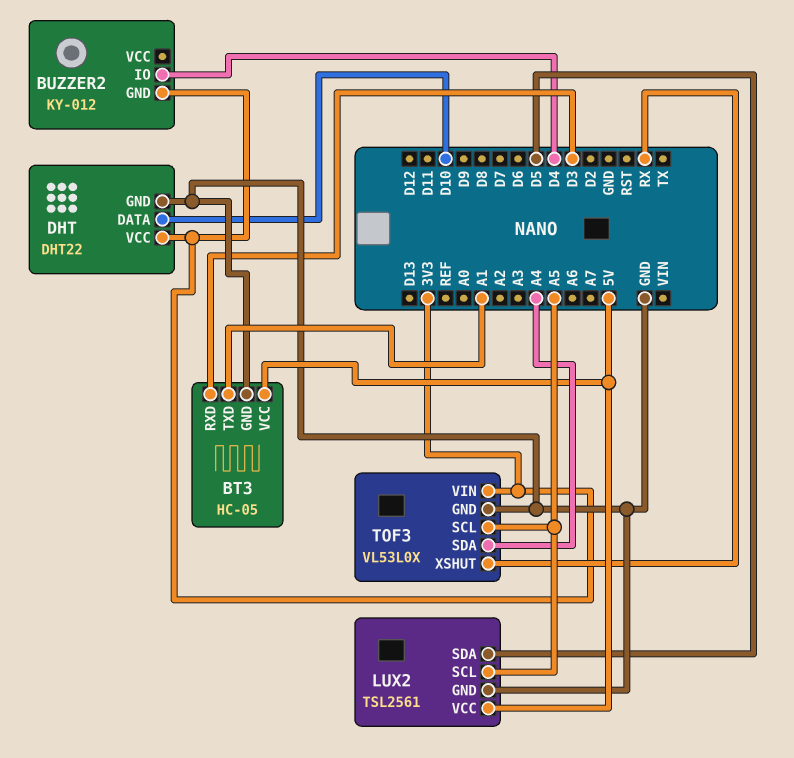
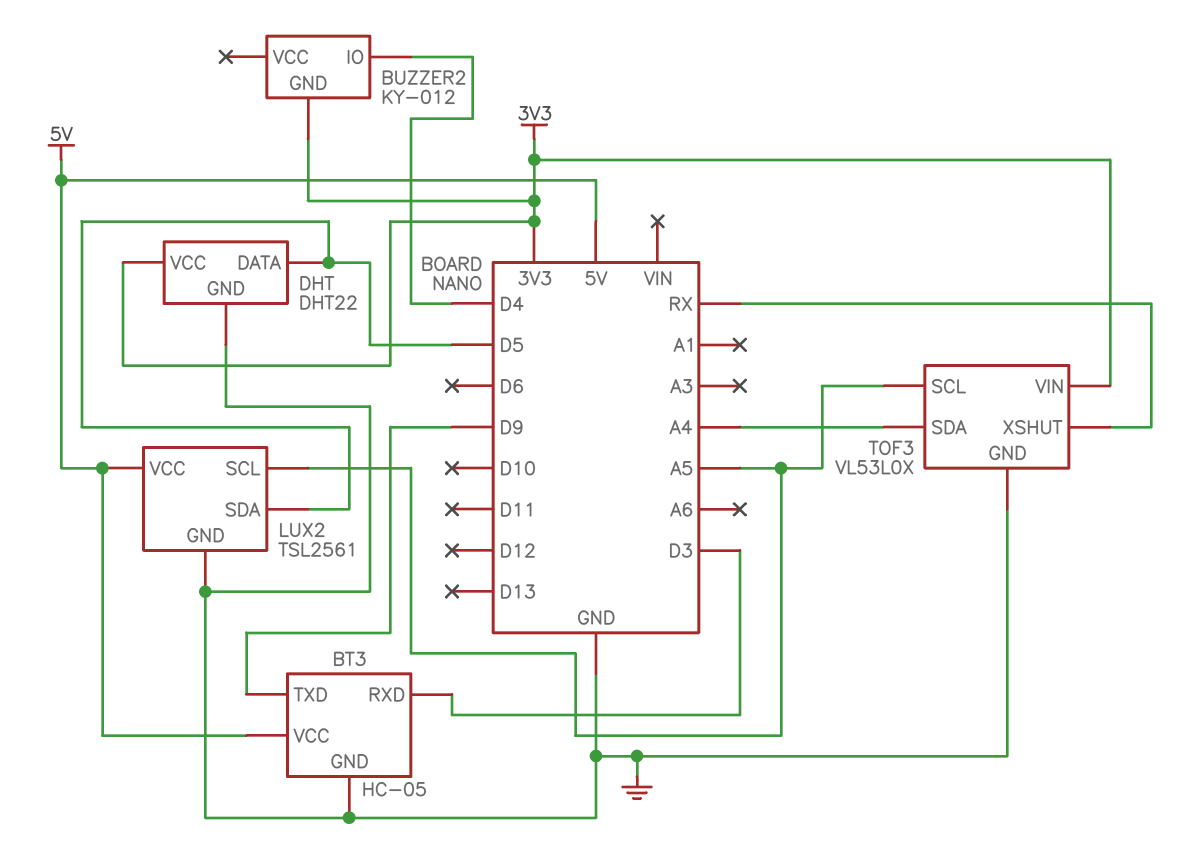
BT3 pin TXD: A1 -> D9
DHT pin DATA: D10 -> D5

